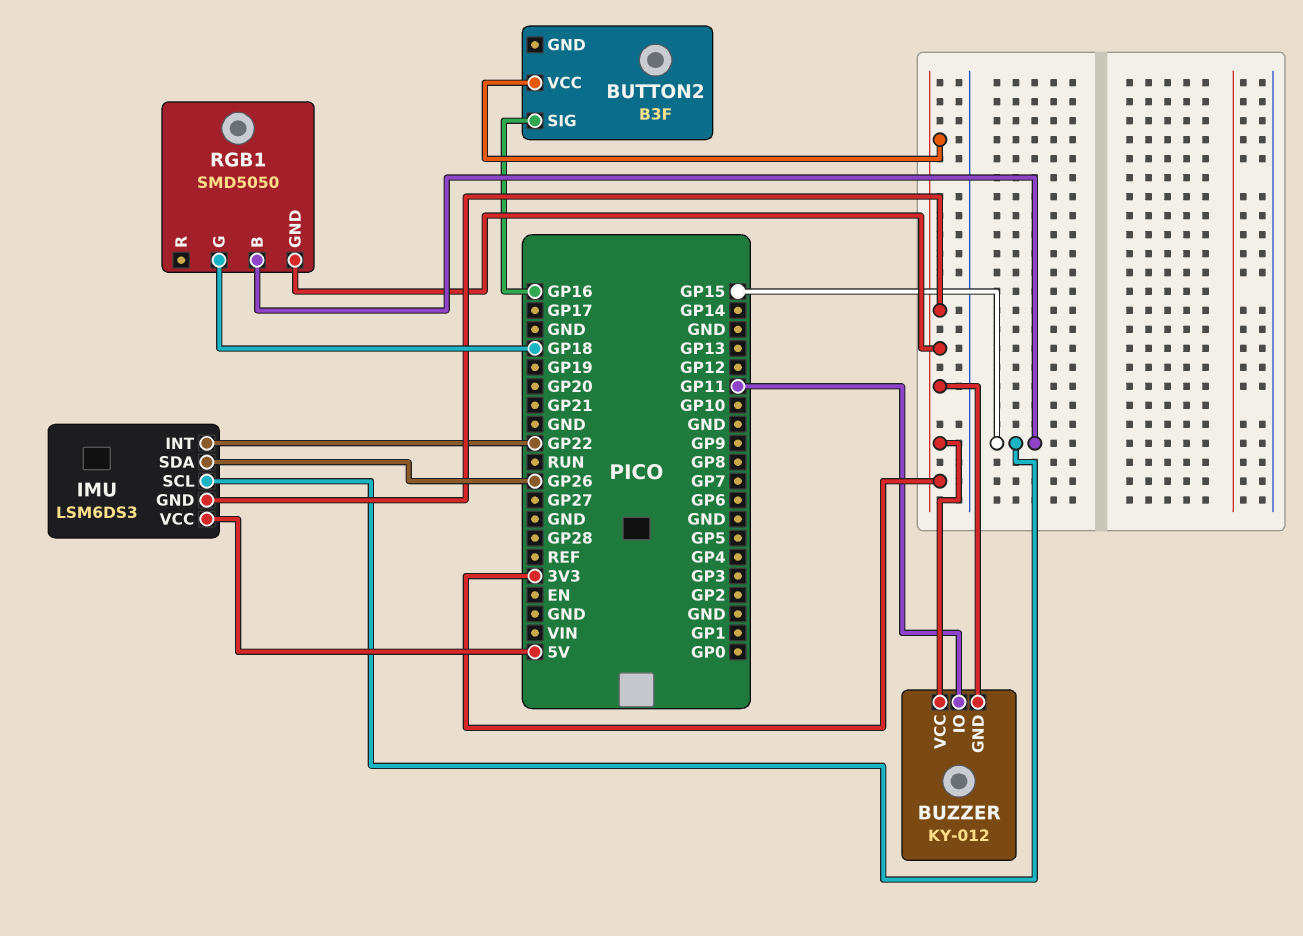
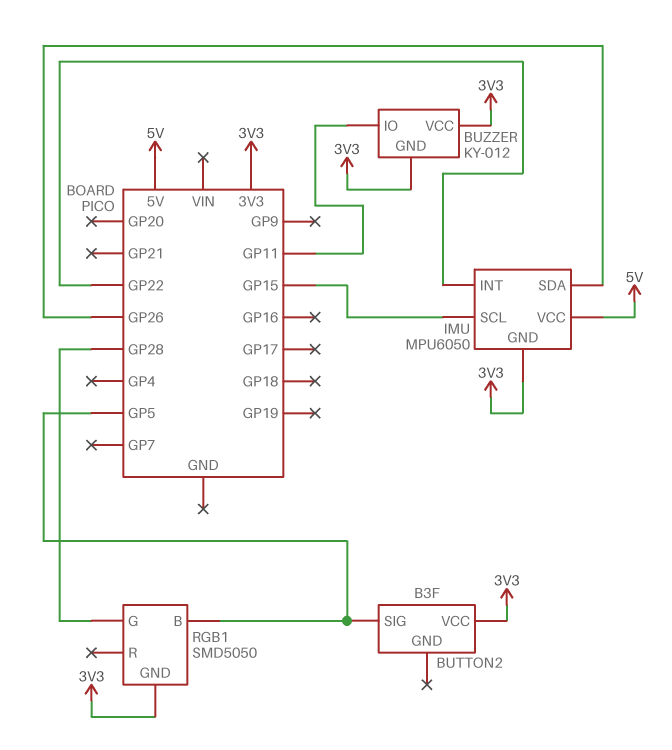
BUTTON2 pin SIG: GP16 -> GP5
IMU: LSM6DS3 -> MPU6050
RGB1 pin B: GP15 -> GP5
RGB1 pin G: GP18 -> GP28

